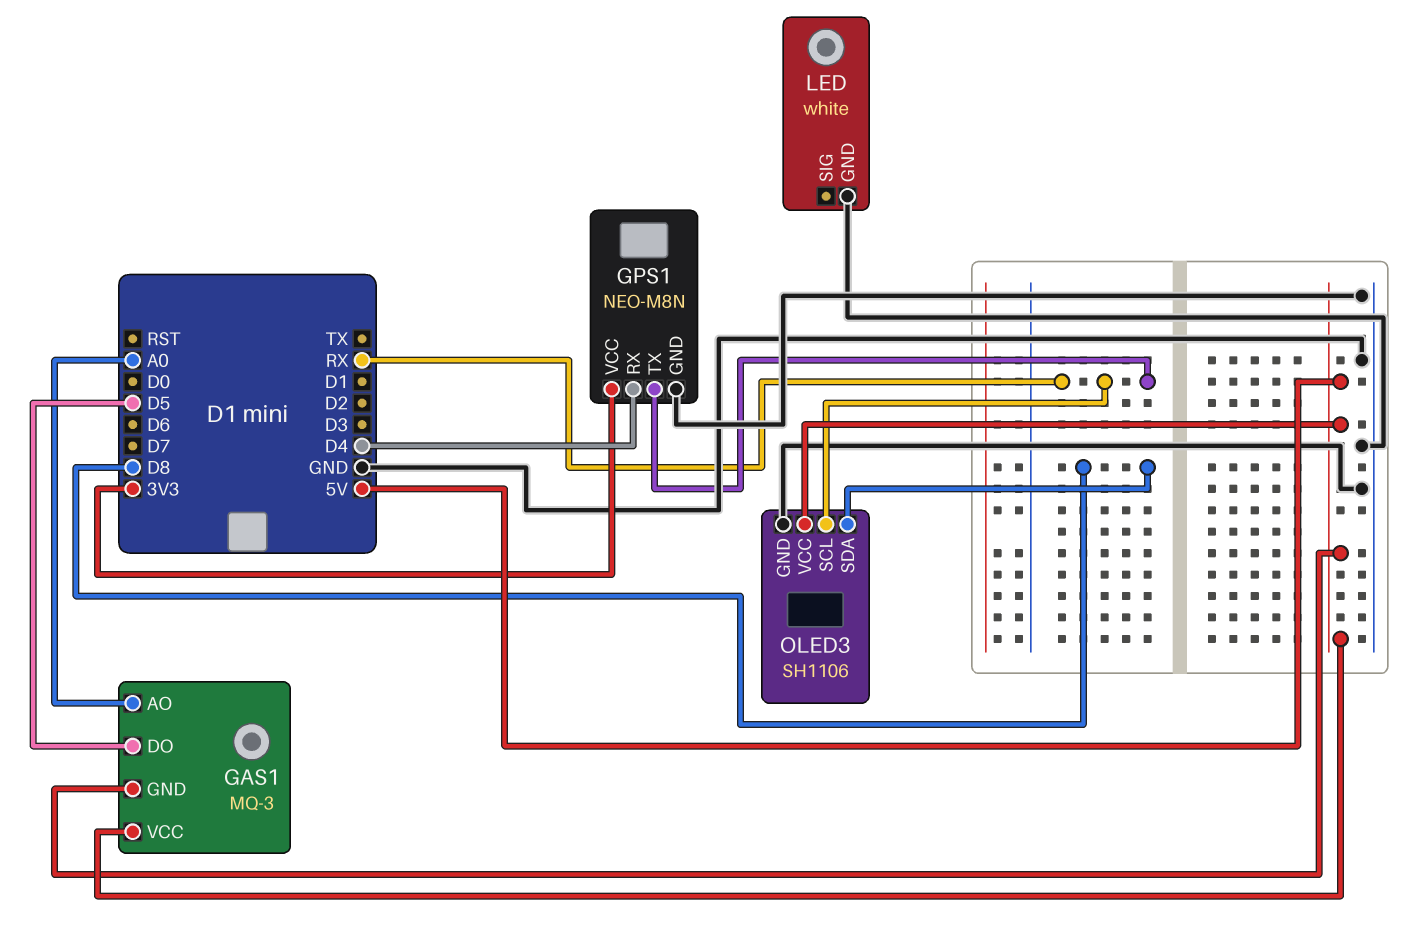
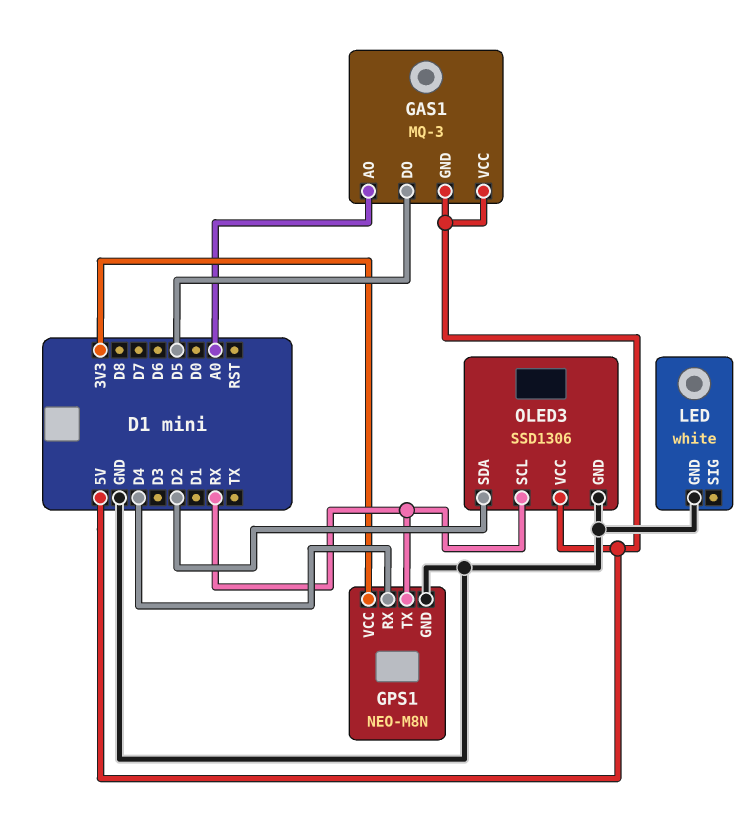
OLED3: SH1106 -> SSD1306
OLED3 pin SDA: D8 -> D2

